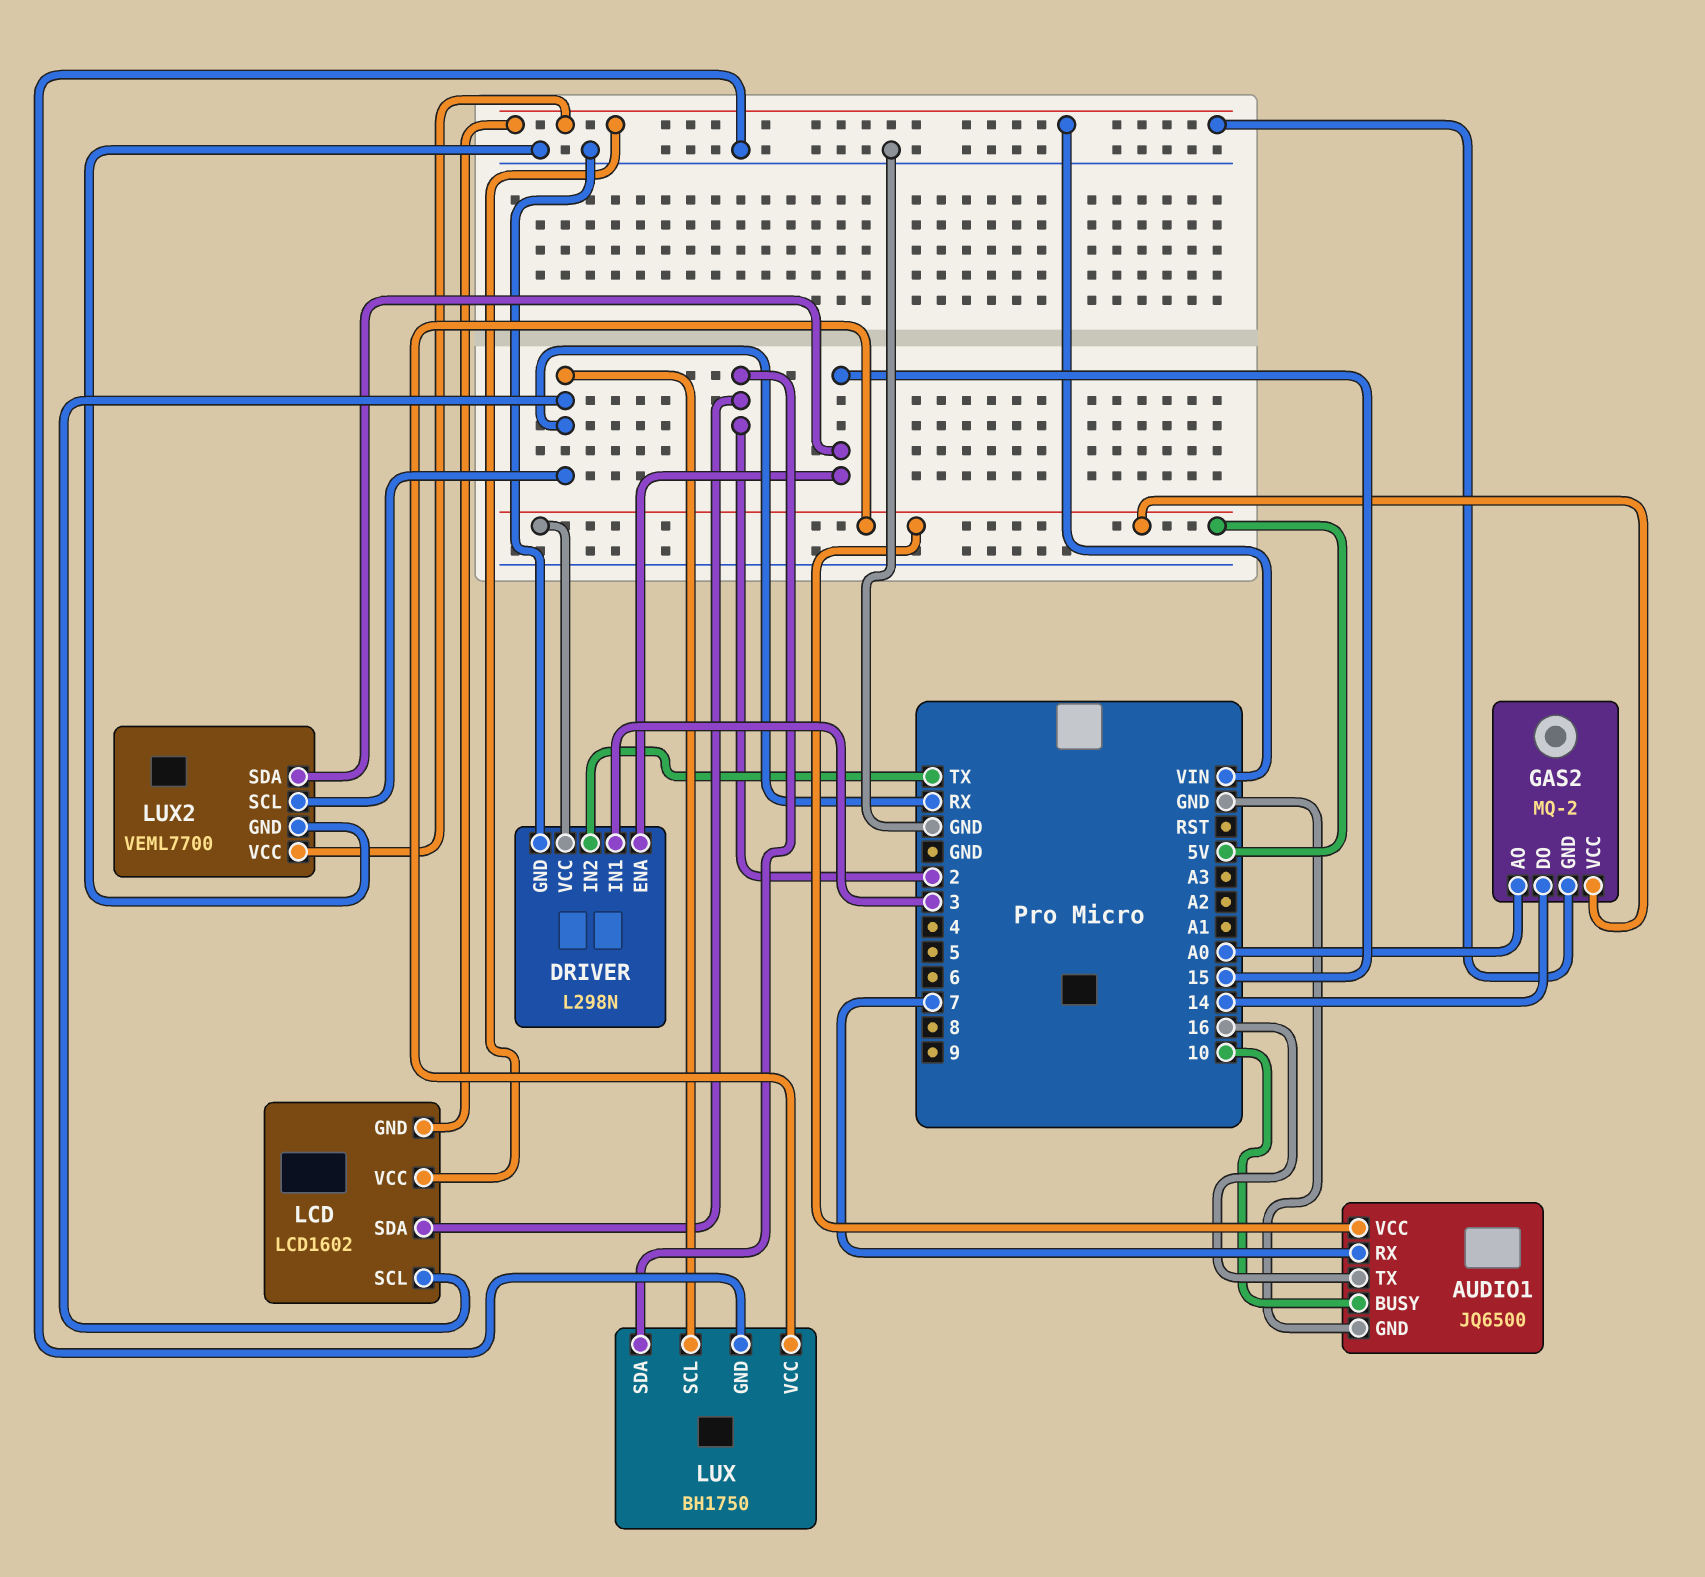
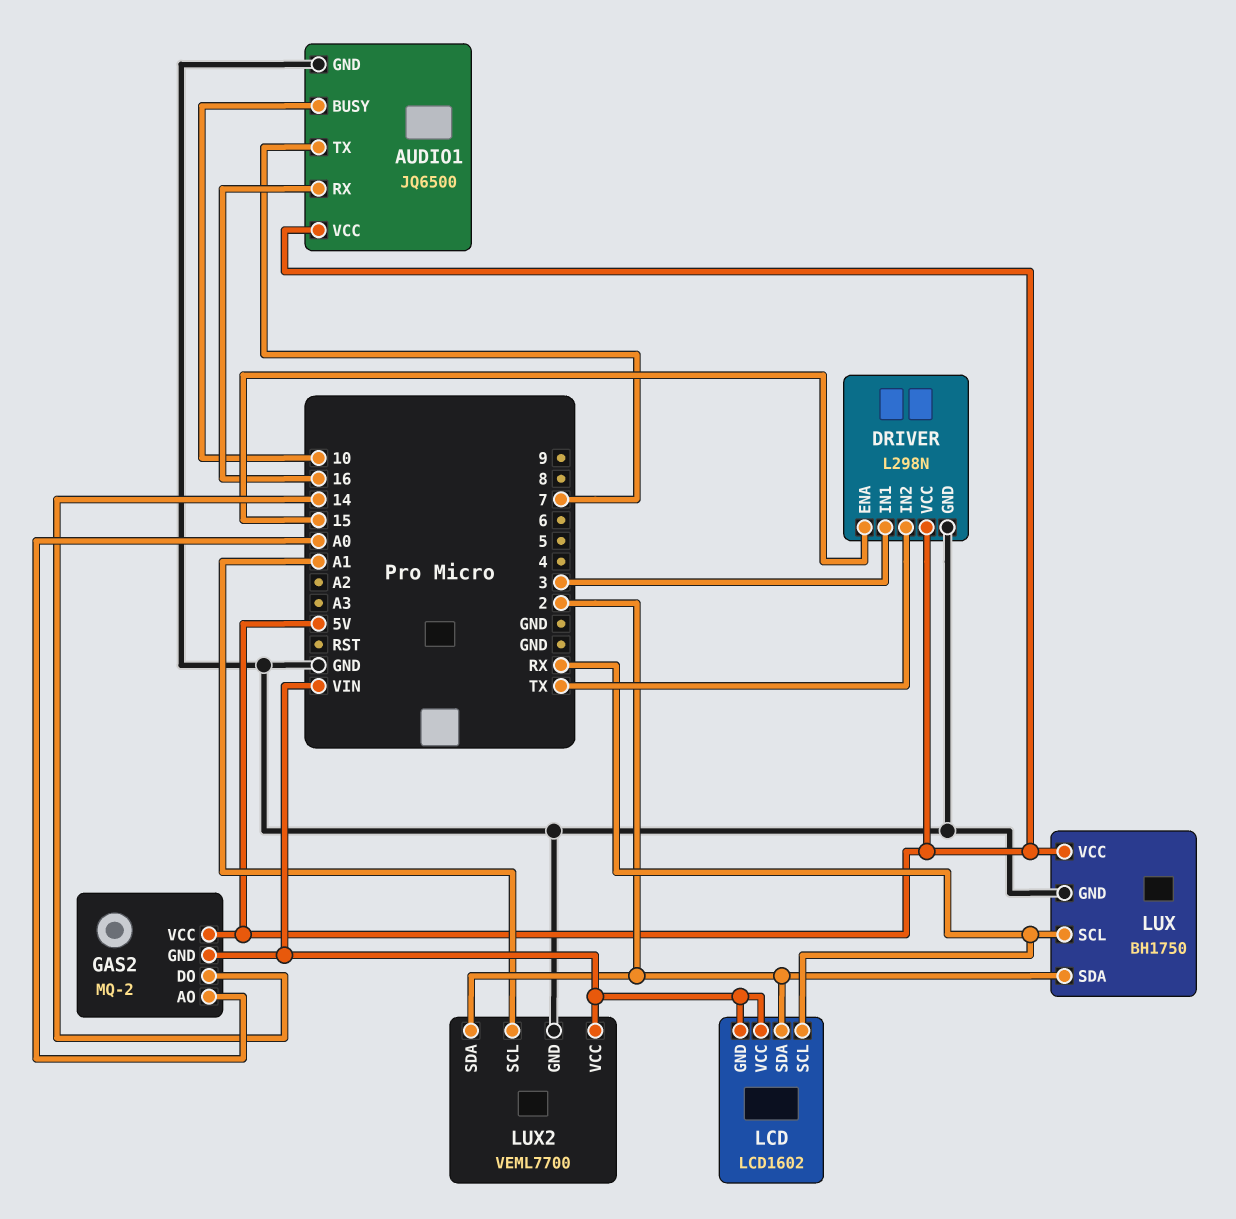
AUDIO1 pin RX: 7 -> 16
AUDIO1 pin TX: 16 -> 7
LUX2 pin SCL: RX -> A1
LUX2 pin SDA: 15 -> 2

